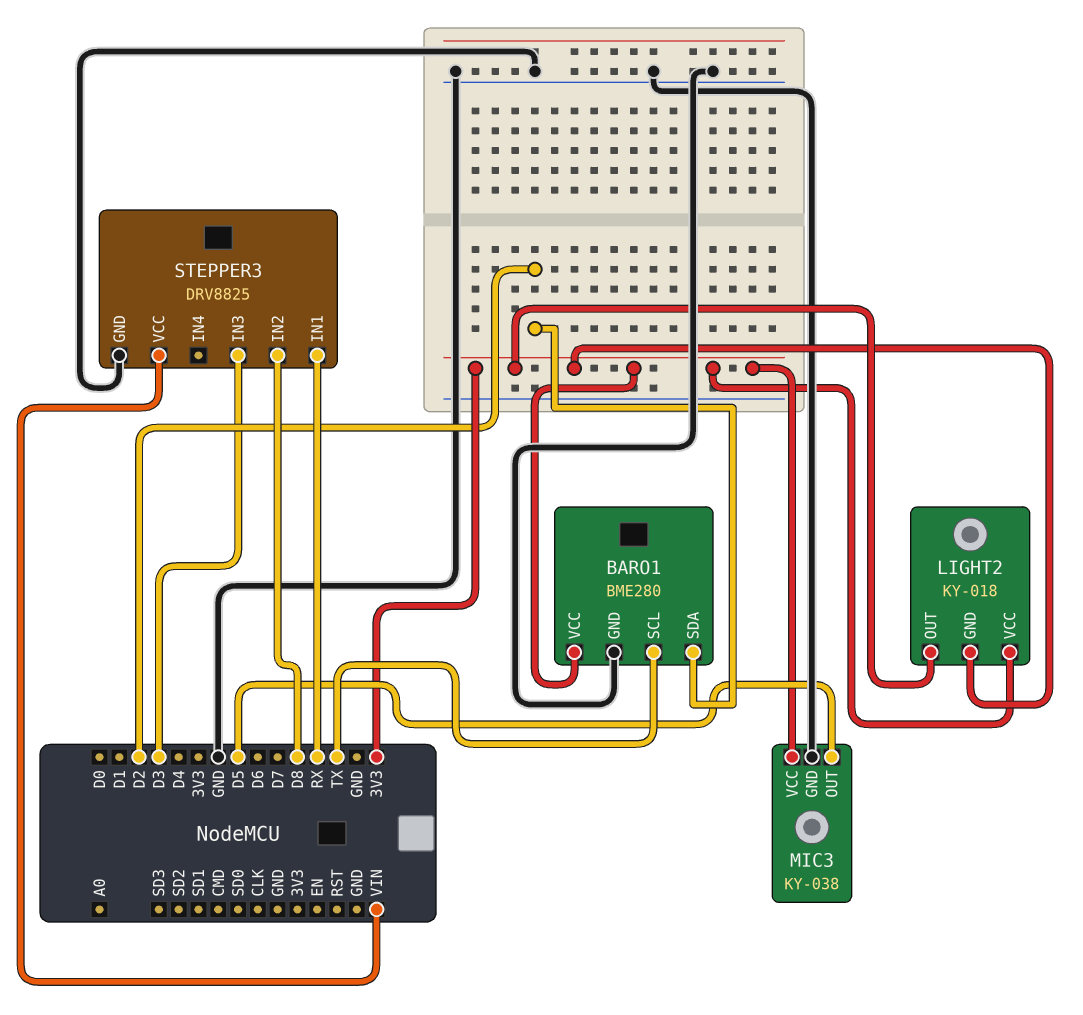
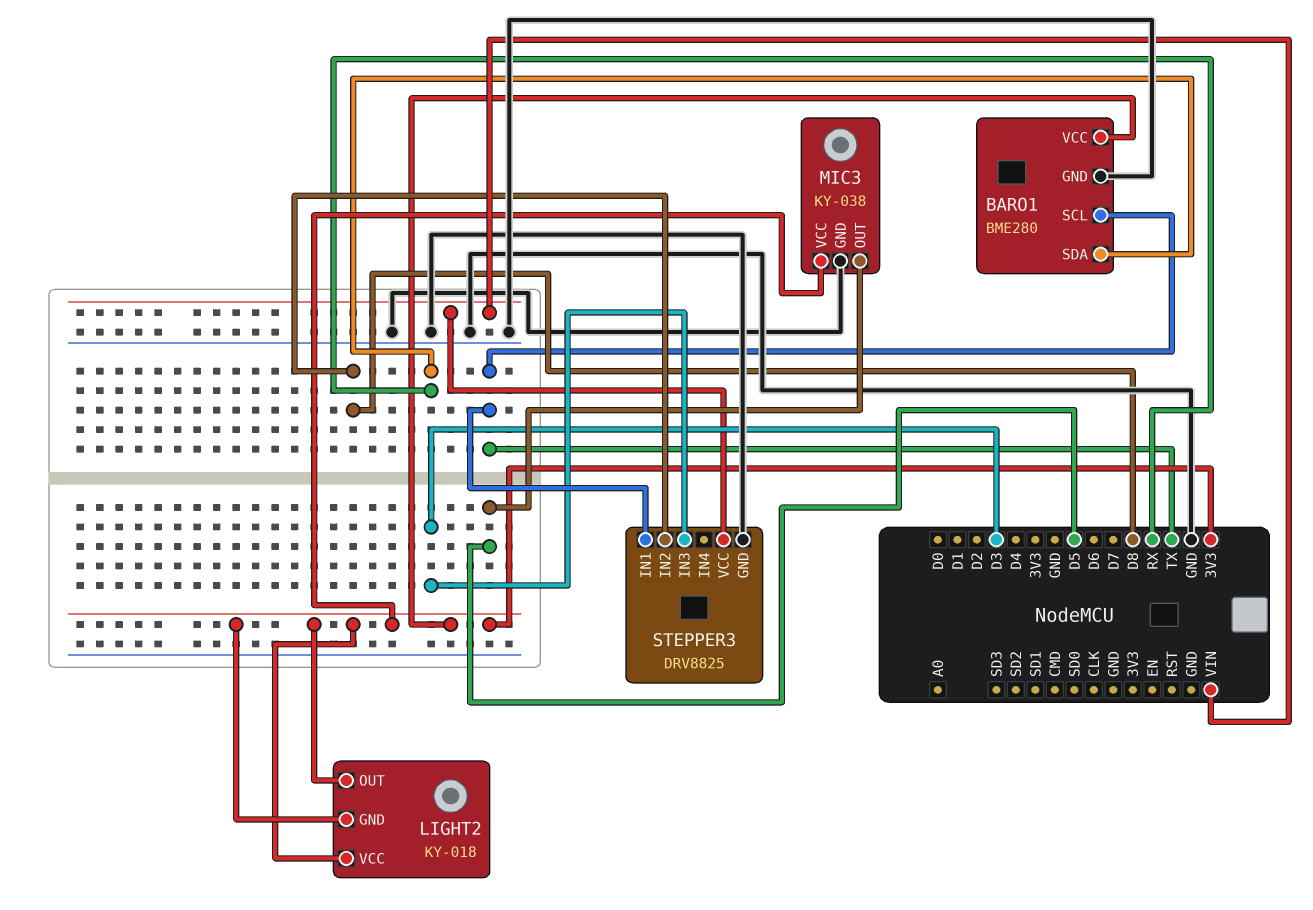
BARO1 pin SDA: D2 -> RX
STEPPER3 pin IN1: RX -> TX

